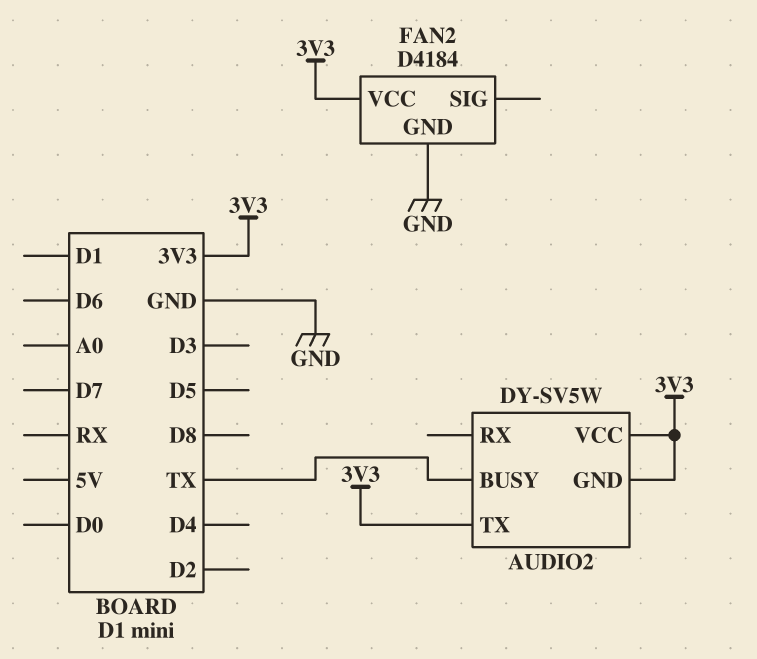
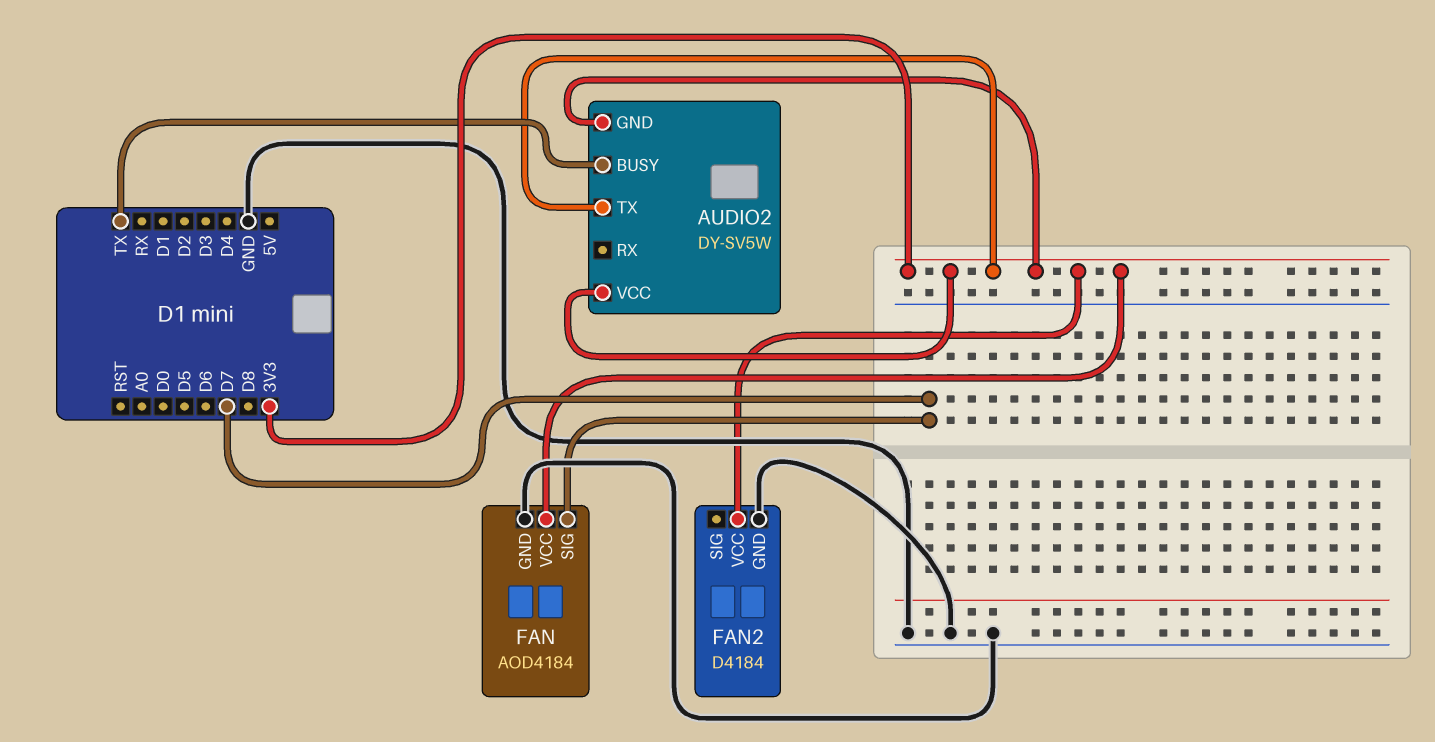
FAN: none -> AOD4184
FAN pin GND: none -> GND
FAN pin SIG: none -> D7
FAN pin VCC: none -> 3V3

